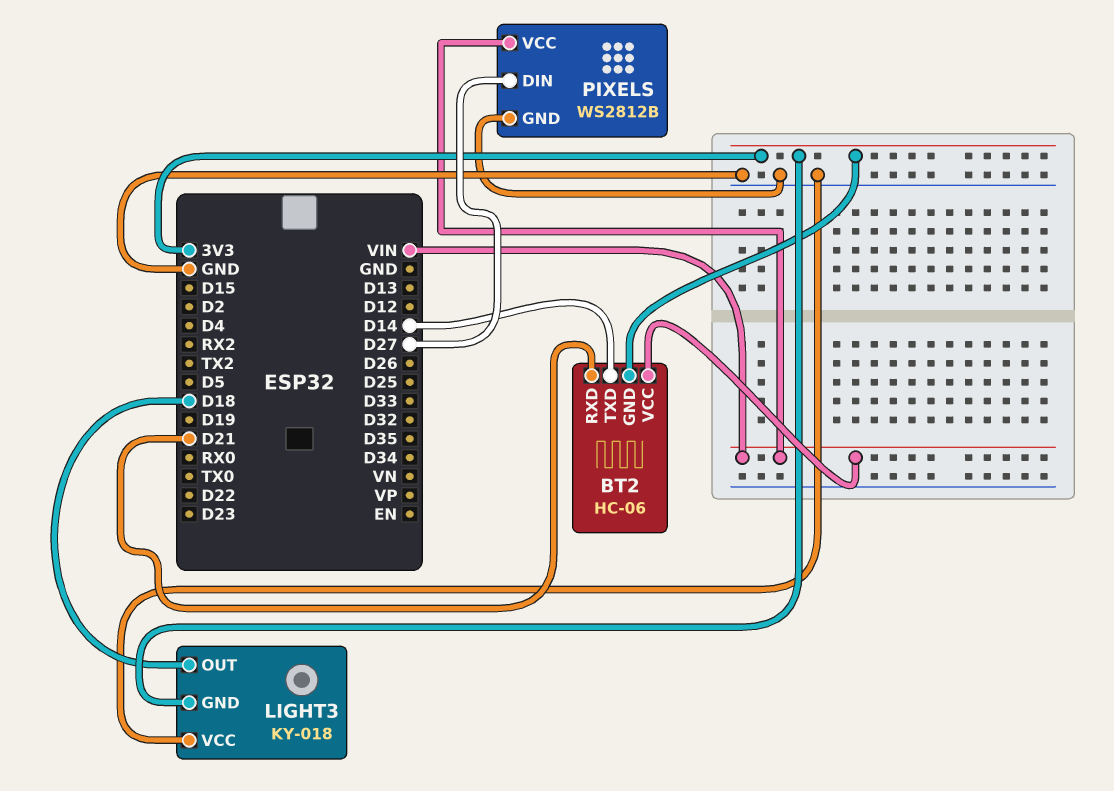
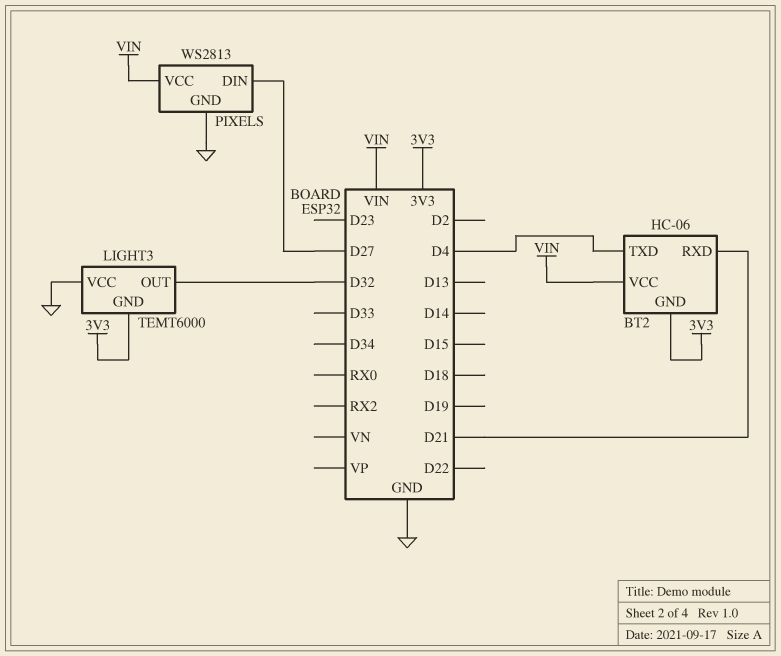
BT2 pin TXD: D14 -> D4
LIGHT3: KY-018 -> TEMT6000
LIGHT3 pin OUT: D18 -> D32
PIXELS: WS2812B -> WS2813

